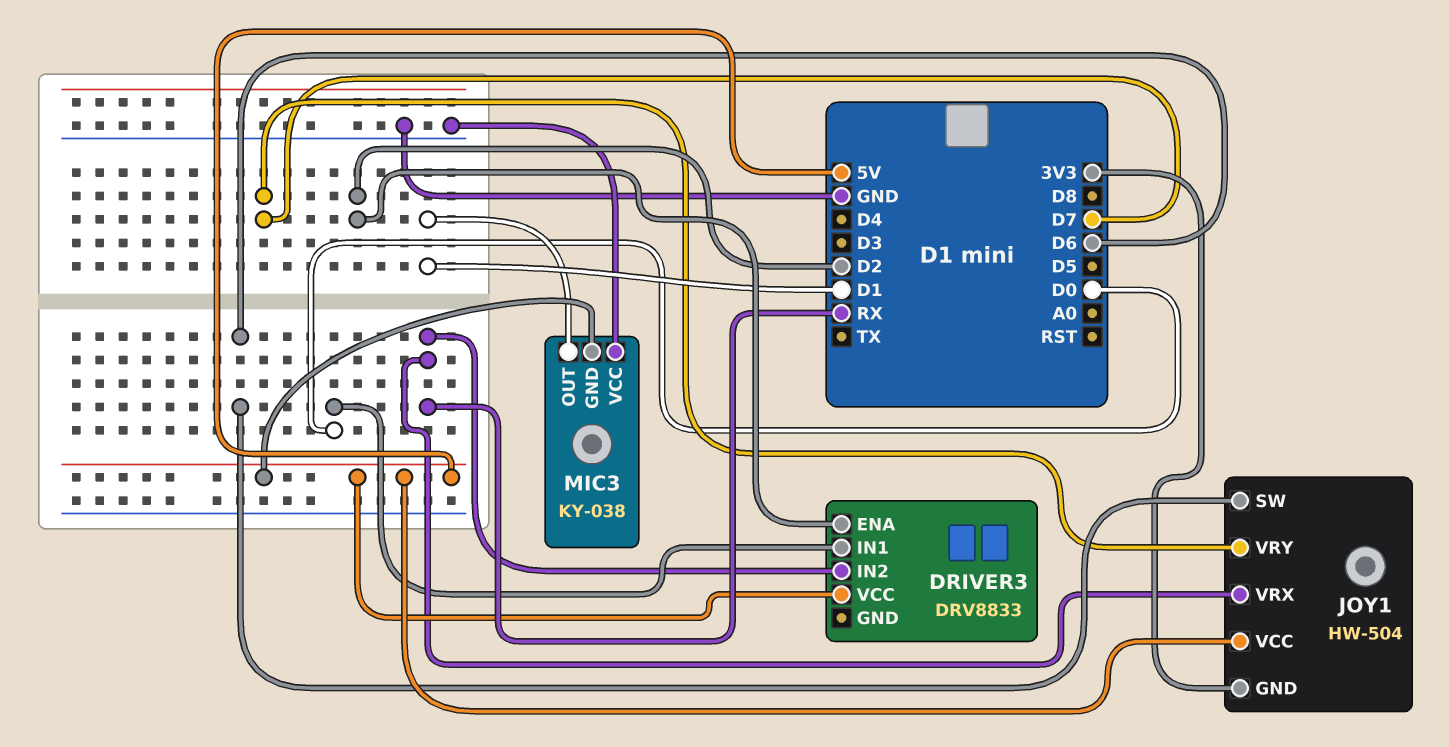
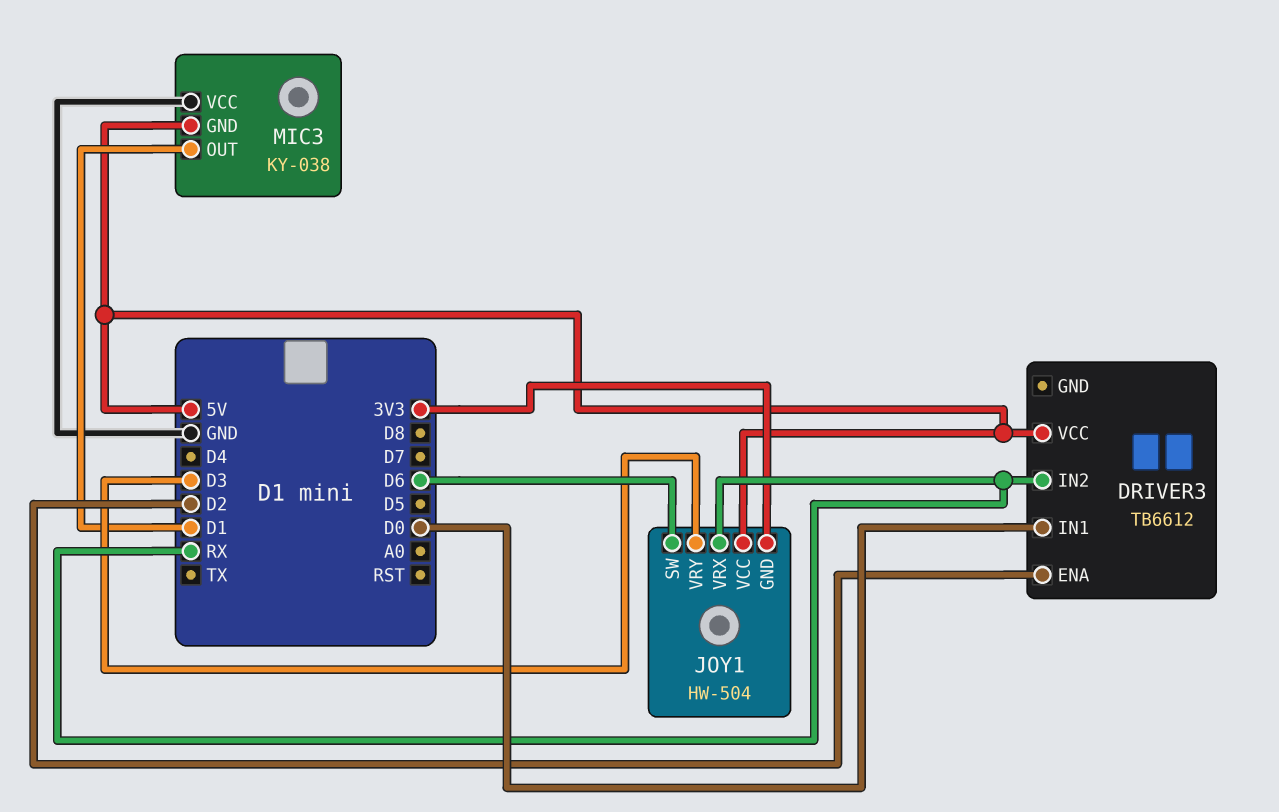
DRIVER3: DRV8833 -> TB6612
JOY1 pin VRY: D7 -> D3

